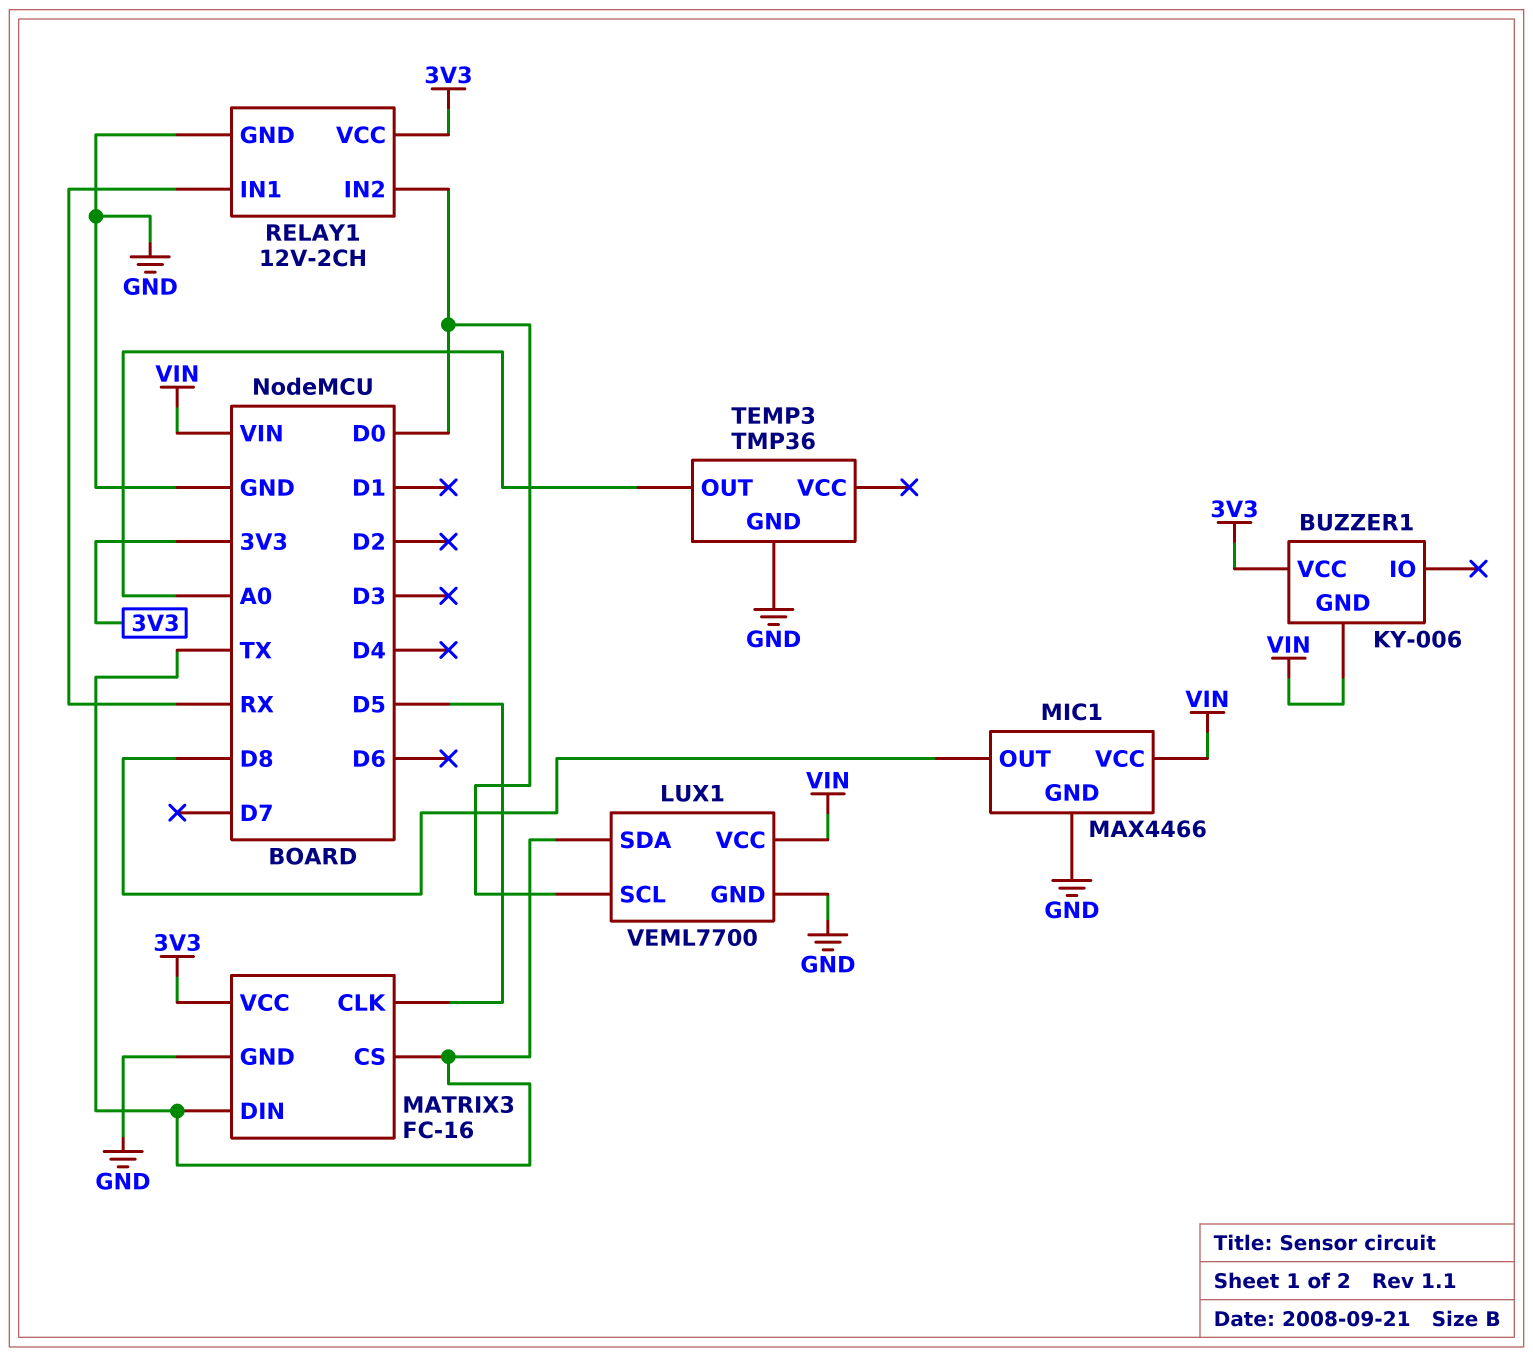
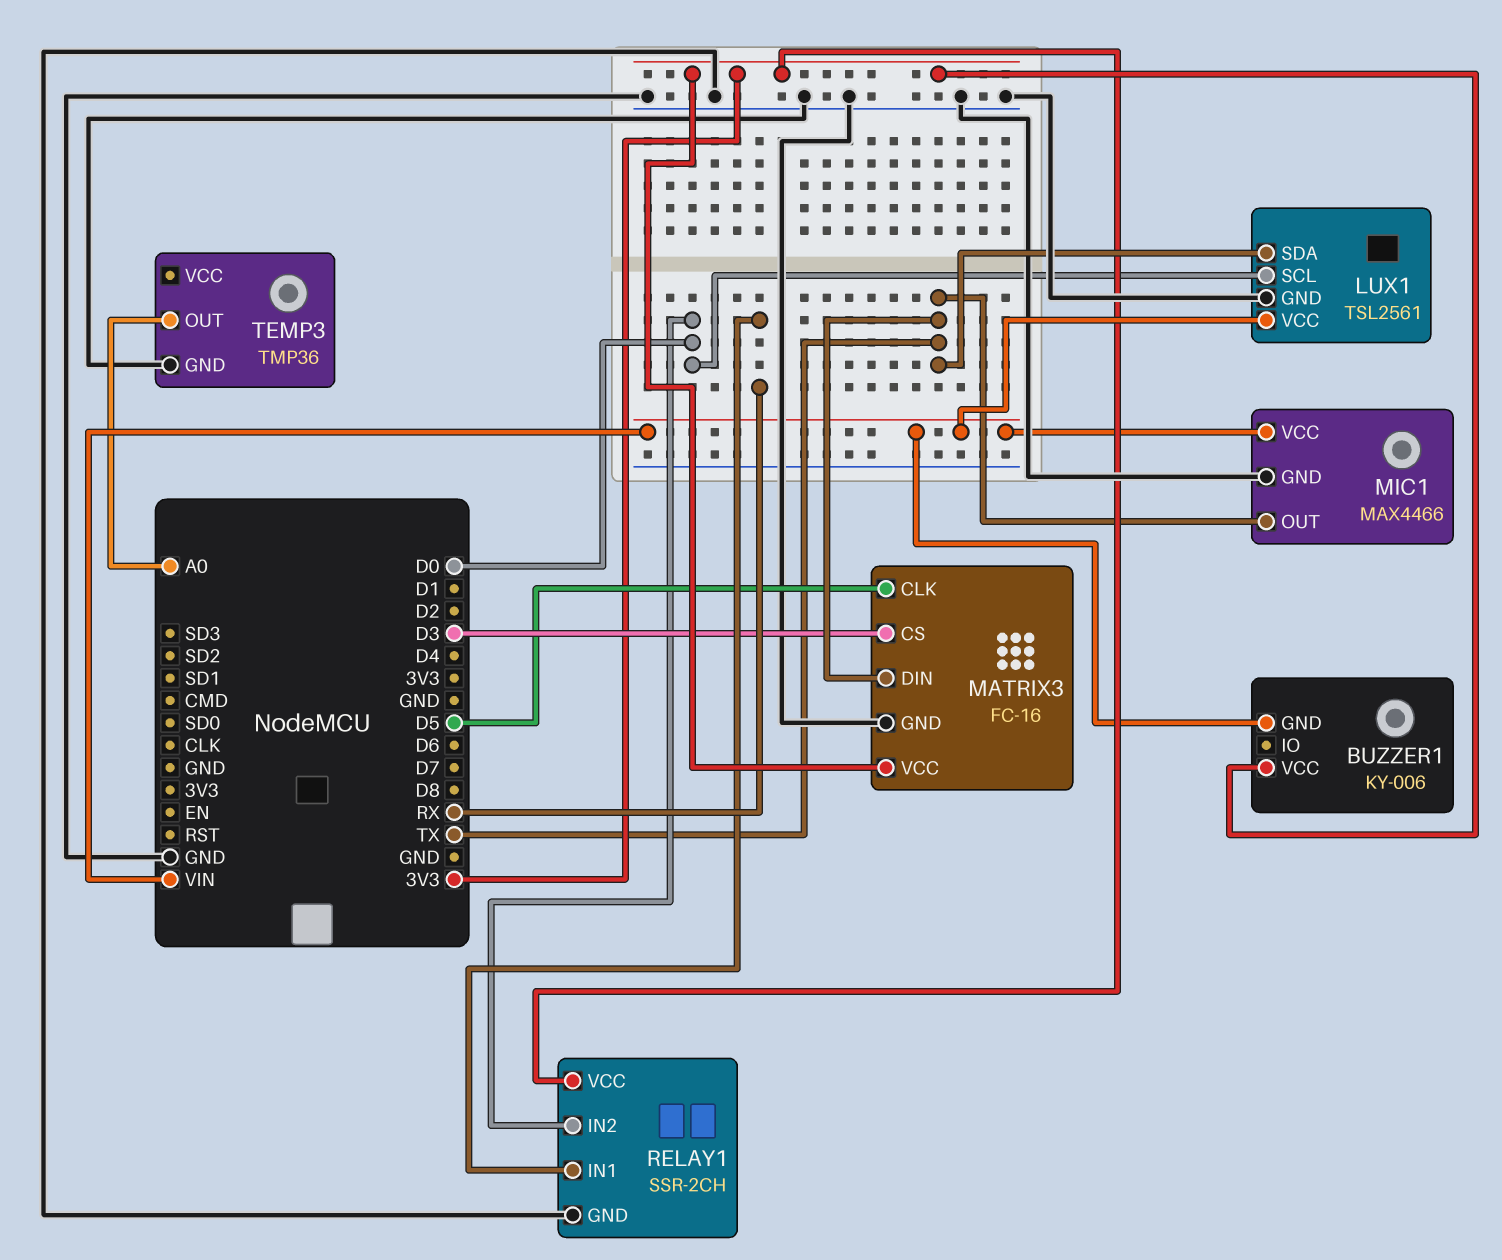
LUX1: VEML7700 -> TSL2561
MATRIX3 pin CS: TX -> D3
MIC1 pin OUT: D8 -> TX
RELAY1: 12V-2CH -> SSR-2CH

